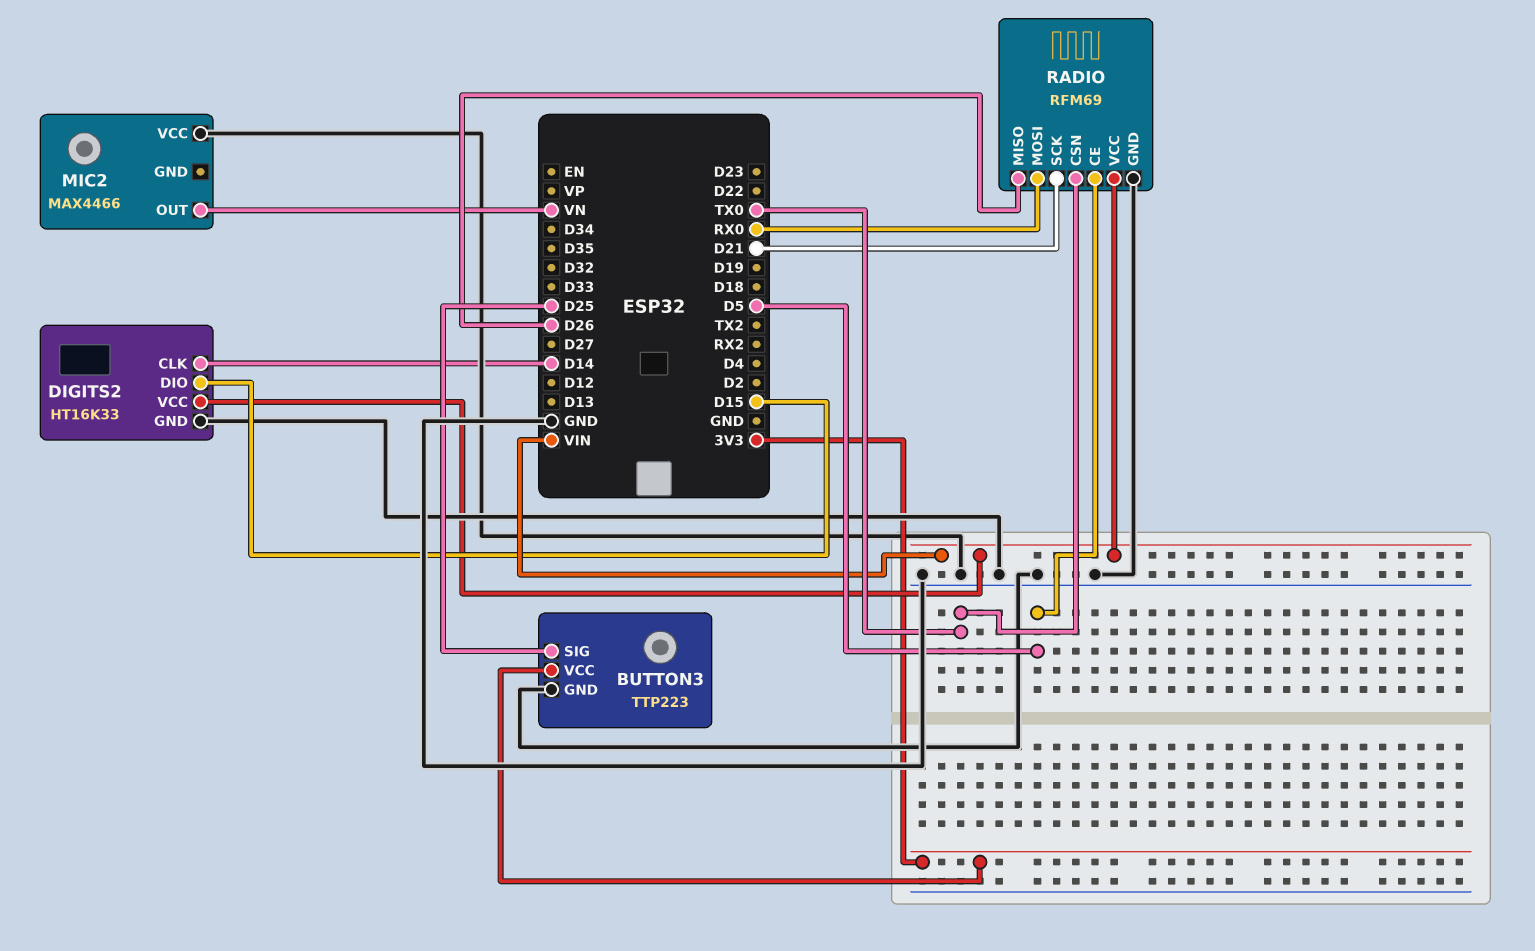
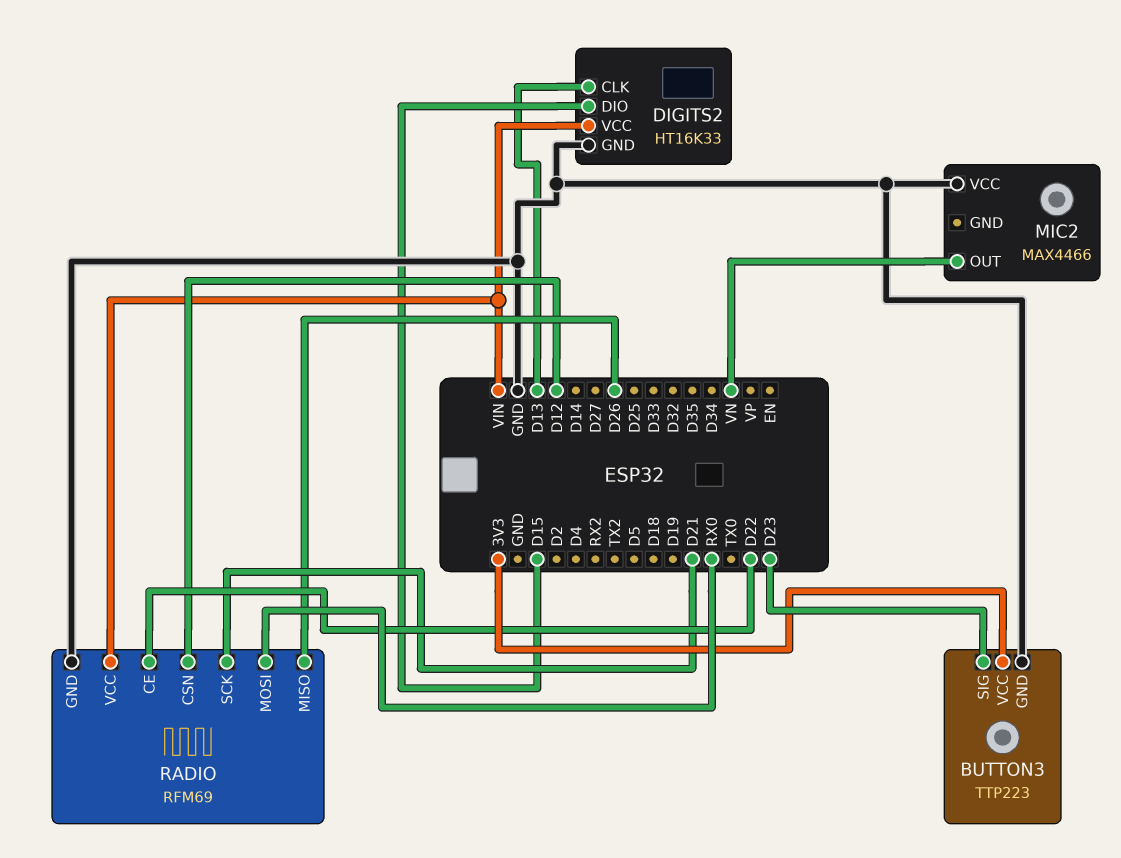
BUTTON3 pin SIG: D25 -> D23
DIGITS2 pin CLK: D14 -> D13
RADIO pin CE: D5 -> D22
RADIO pin CSN: TX0 -> D12

